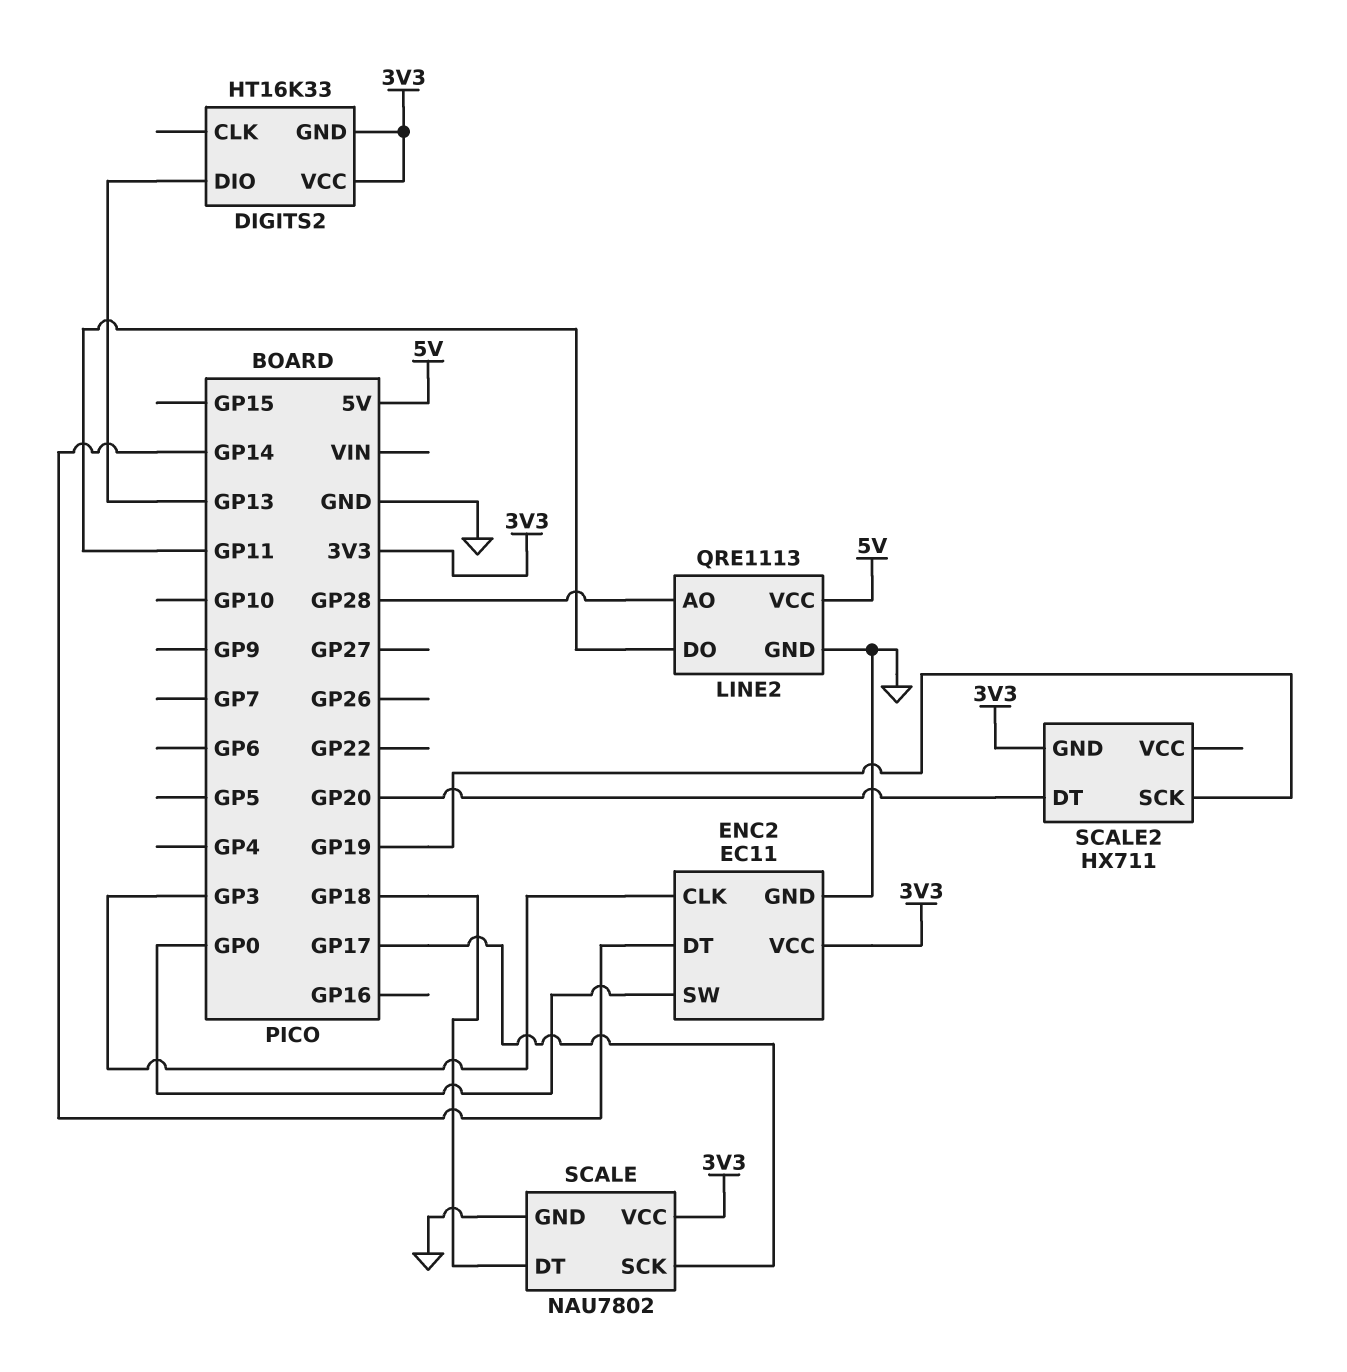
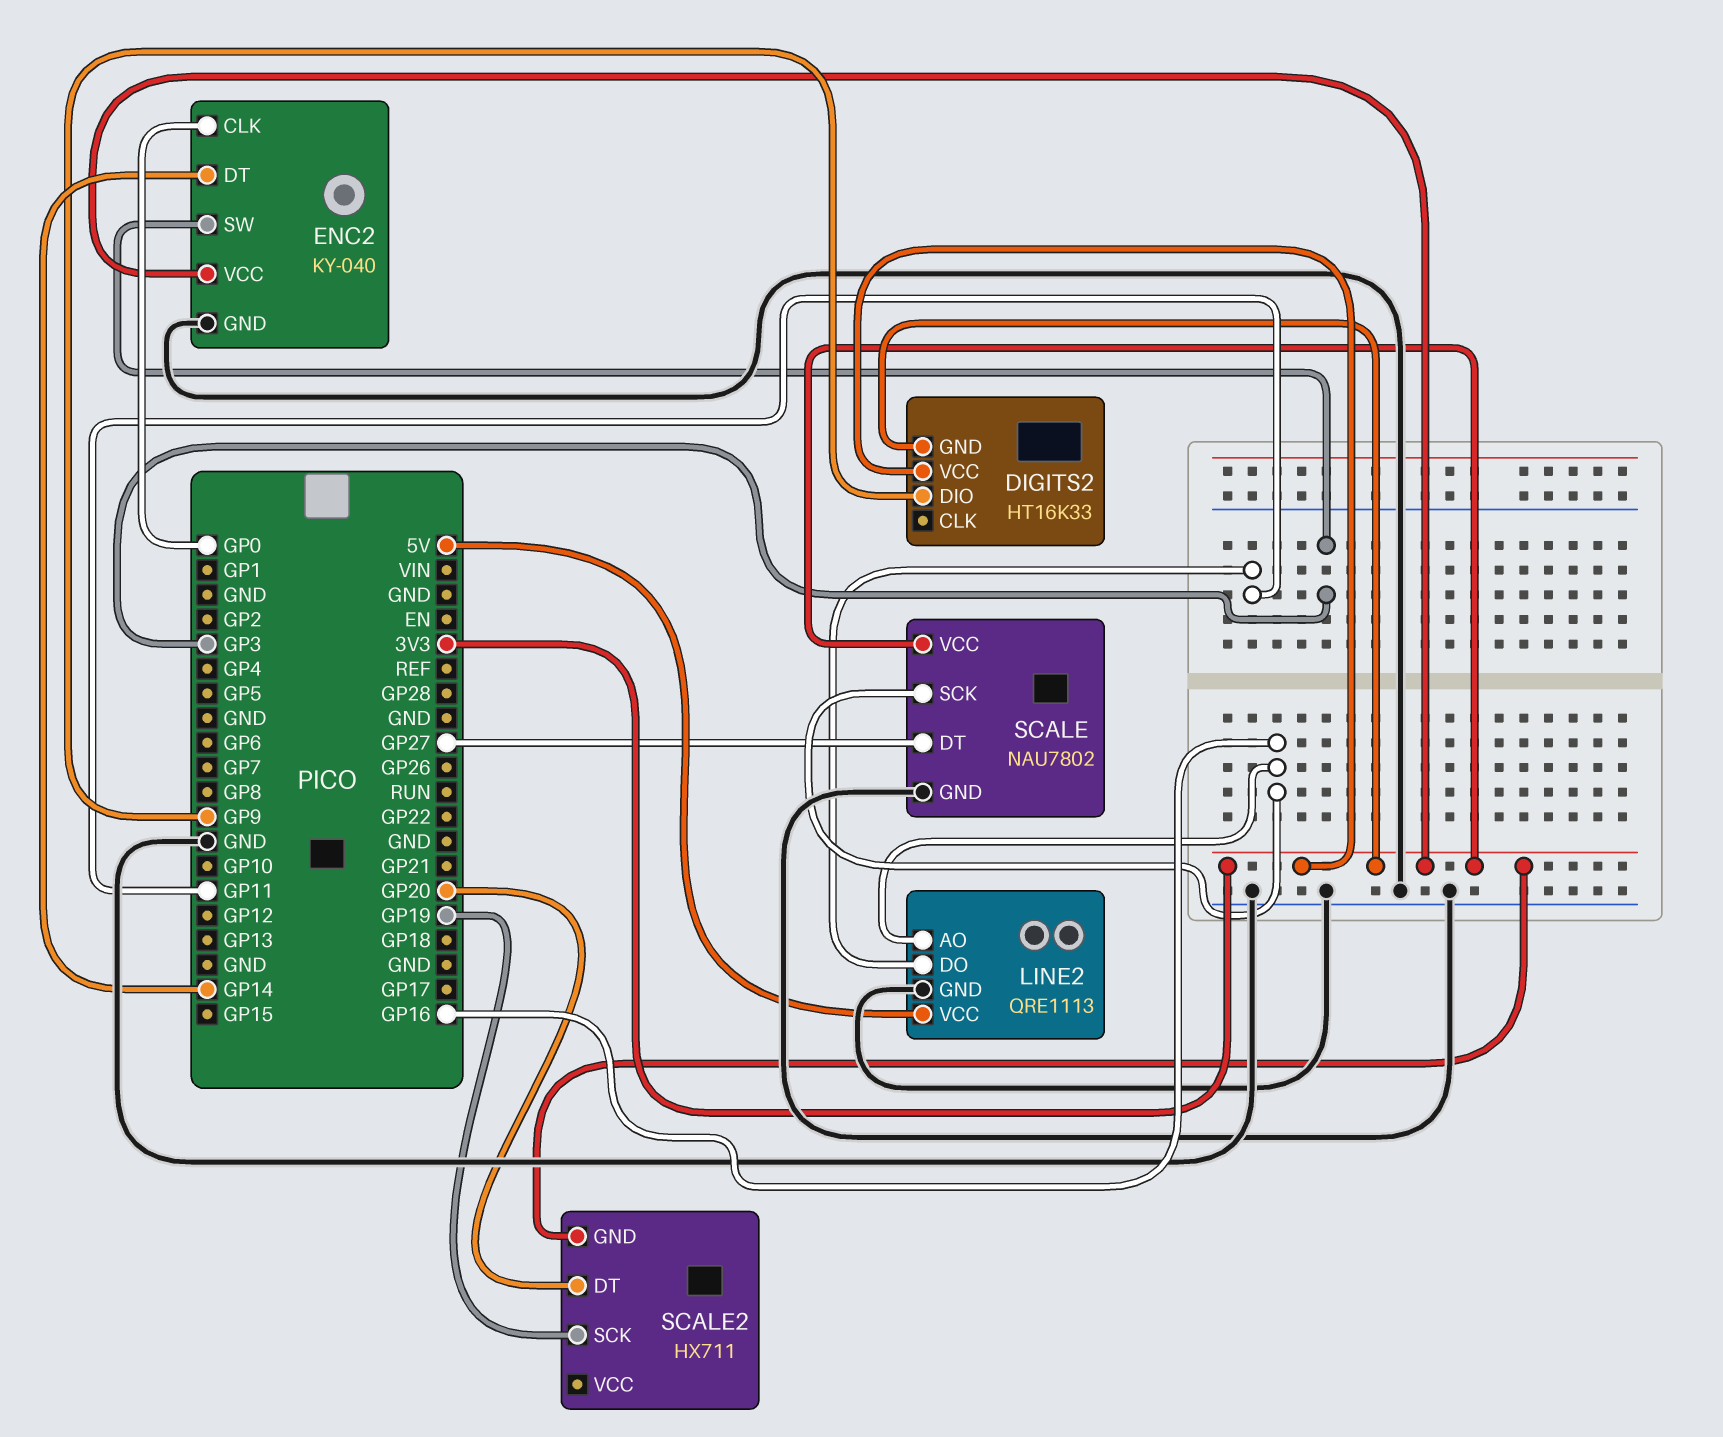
DIGITS2 pin DIO: GP13 -> GP9
ENC2: EC11 -> KY-040
ENC2 pin CLK: GP3 -> GP0
ENC2 pin SW: GP0 -> GP3
LINE2 pin AO: GP28 -> GP16
SCALE pin DT: GP18 -> GP27
SCALE pin SCK: GP17 -> GP16

